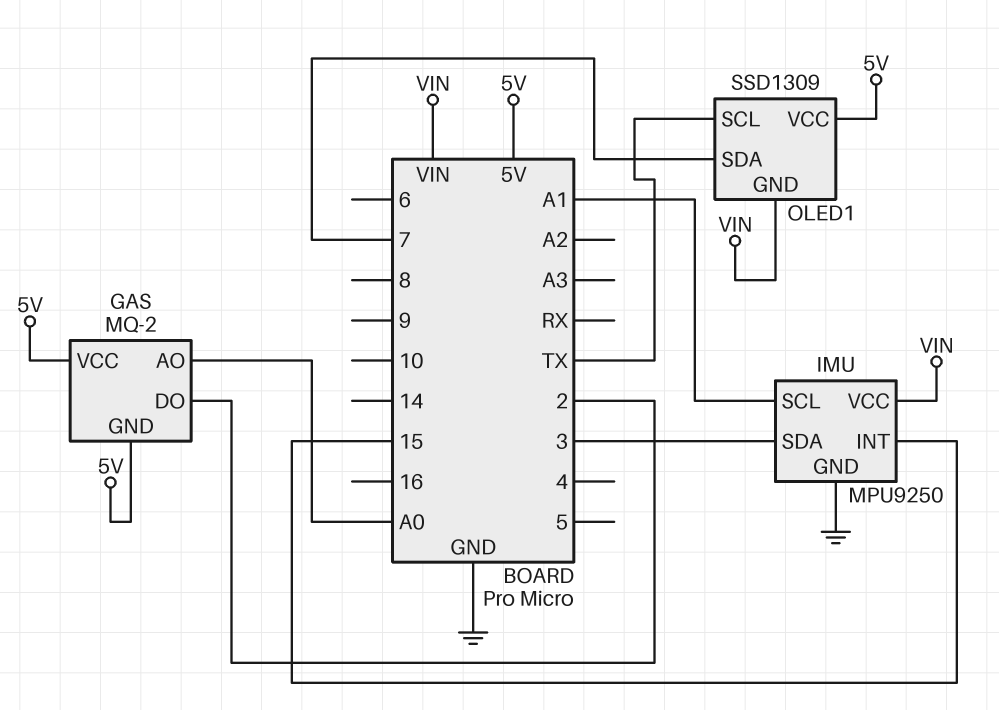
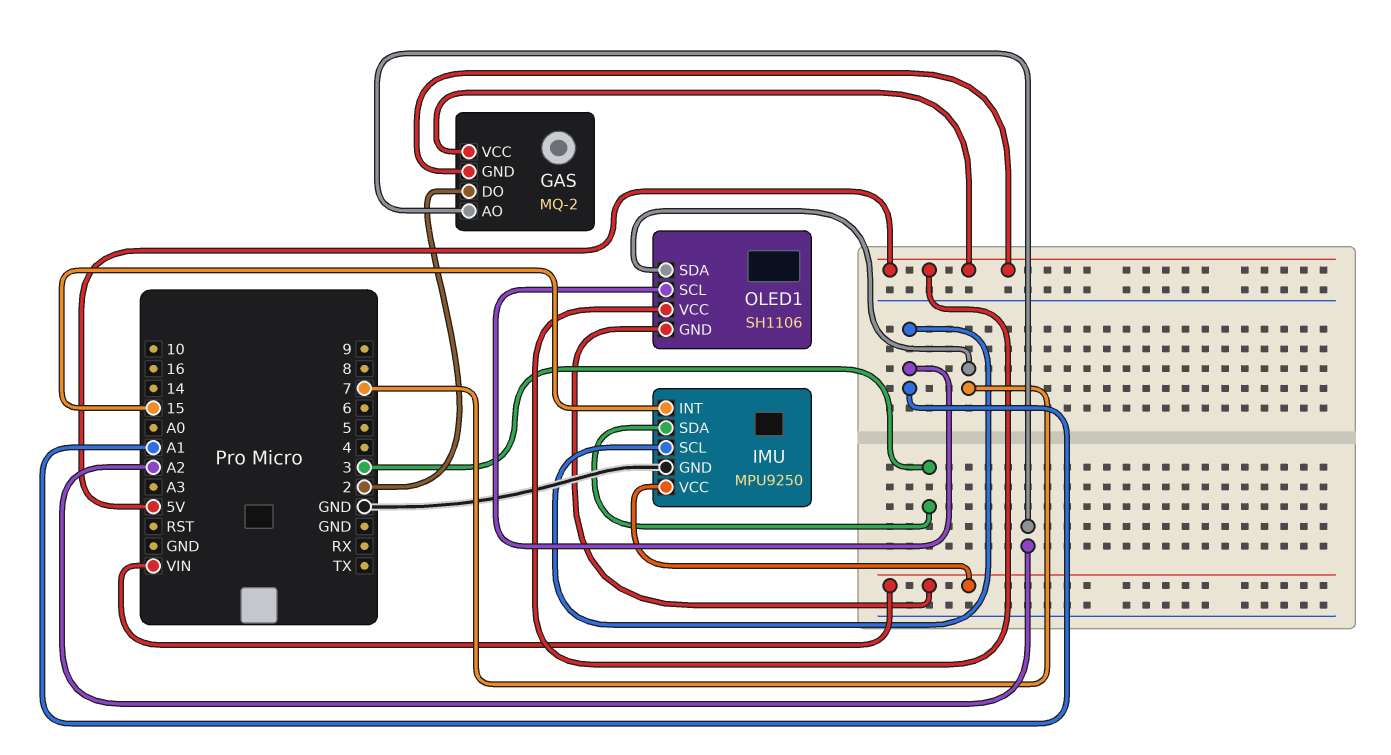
GAS pin AO: A0 -> A2
OLED1: SSD1309 -> SH1106
OLED1 pin SCL: TX -> A1

